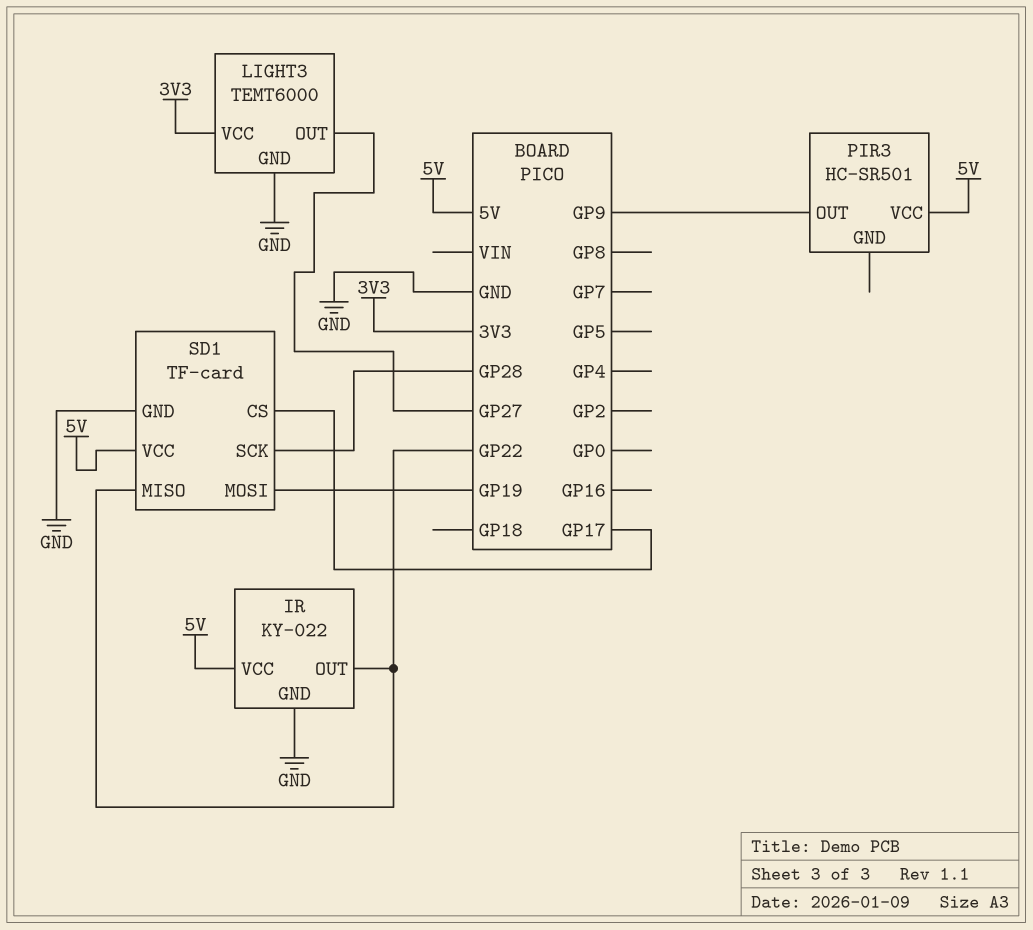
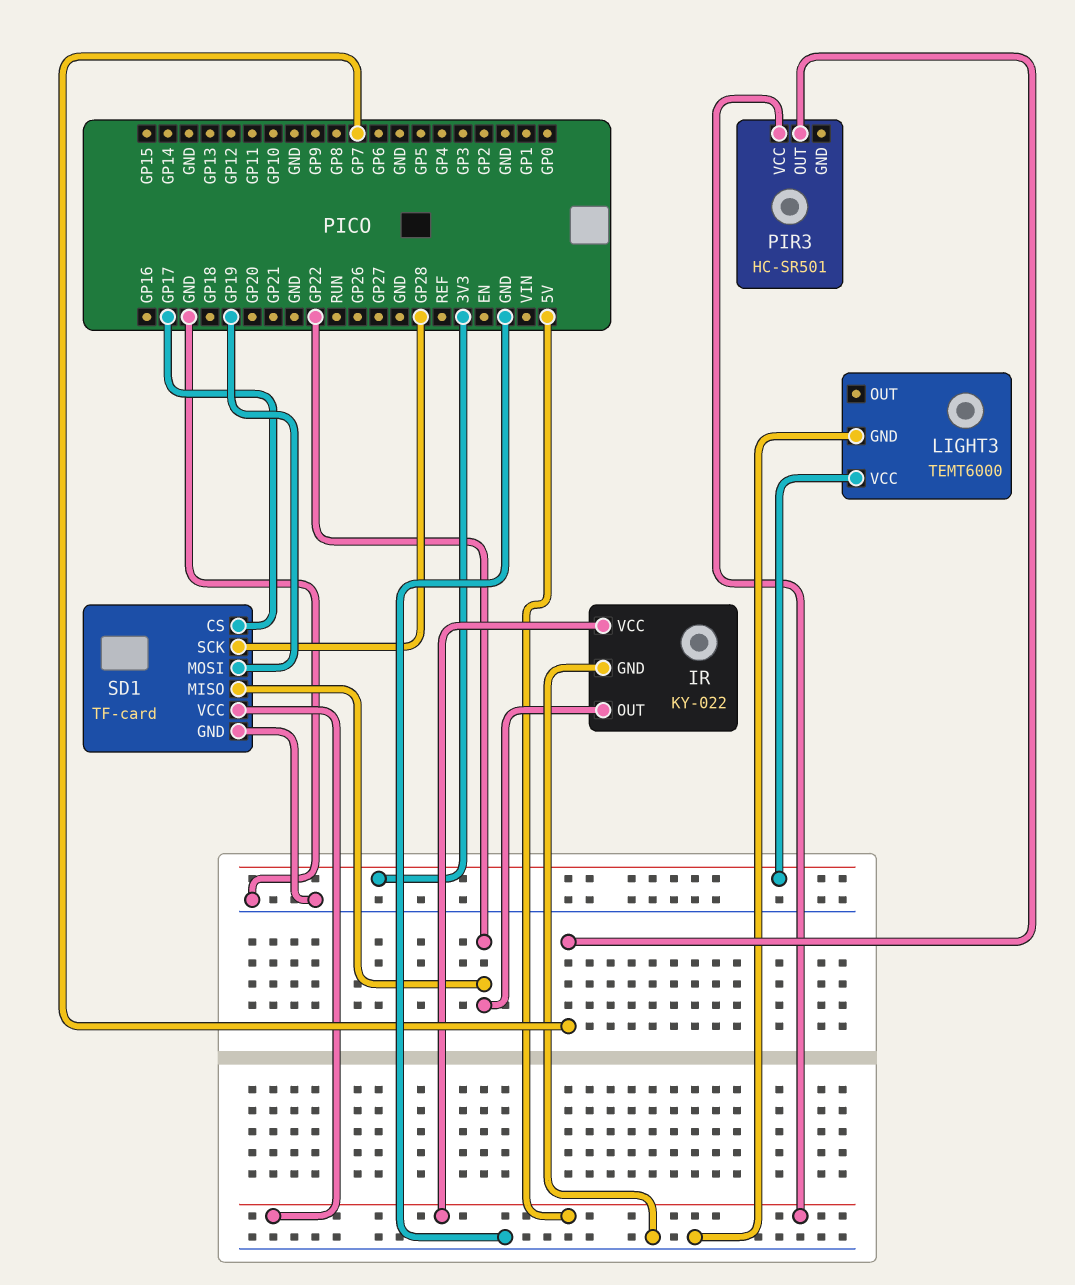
LIGHT3 pin OUT: GP27 -> none
PIR3 pin OUT: GP9 -> GP7

